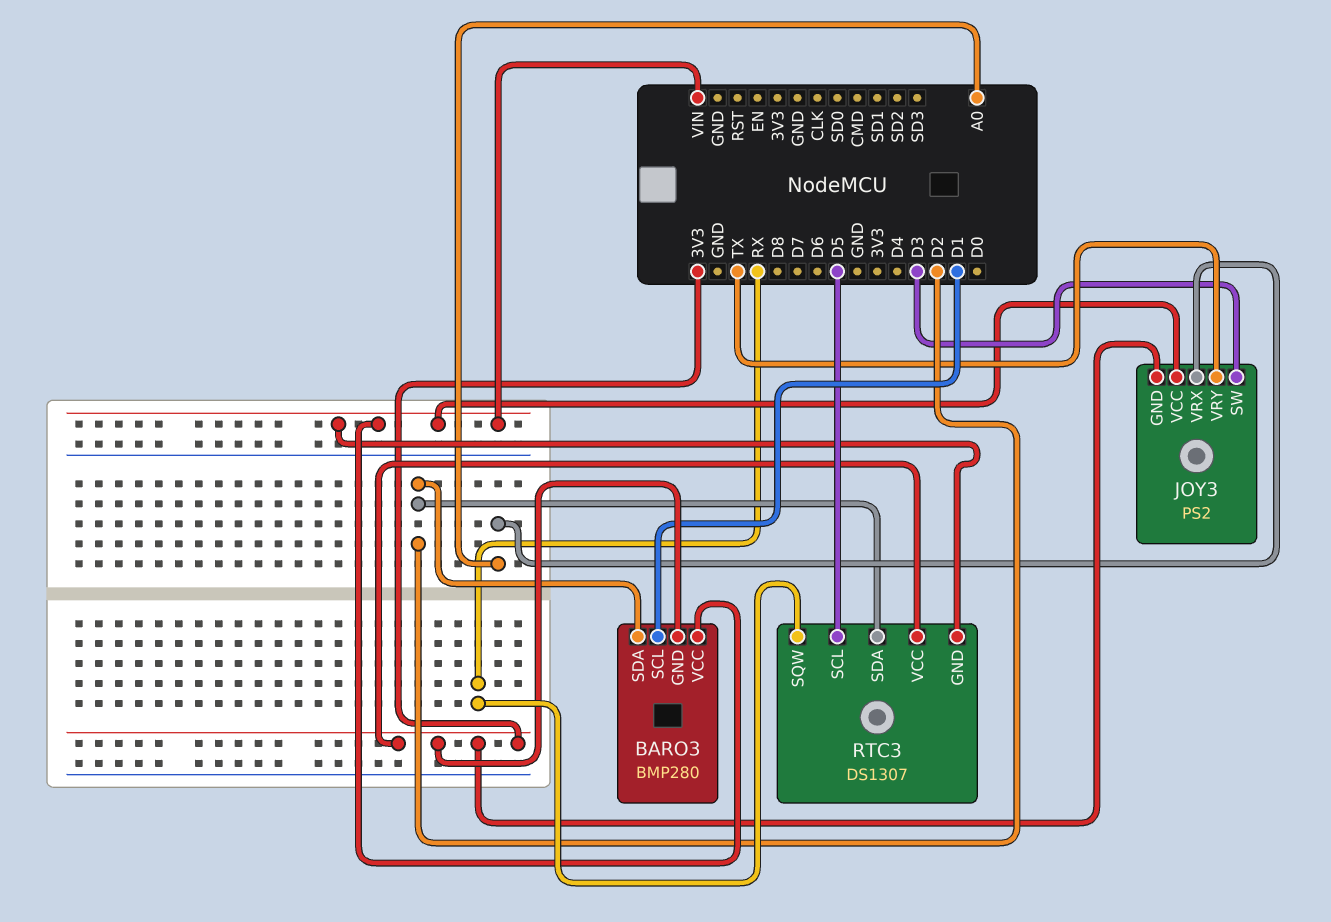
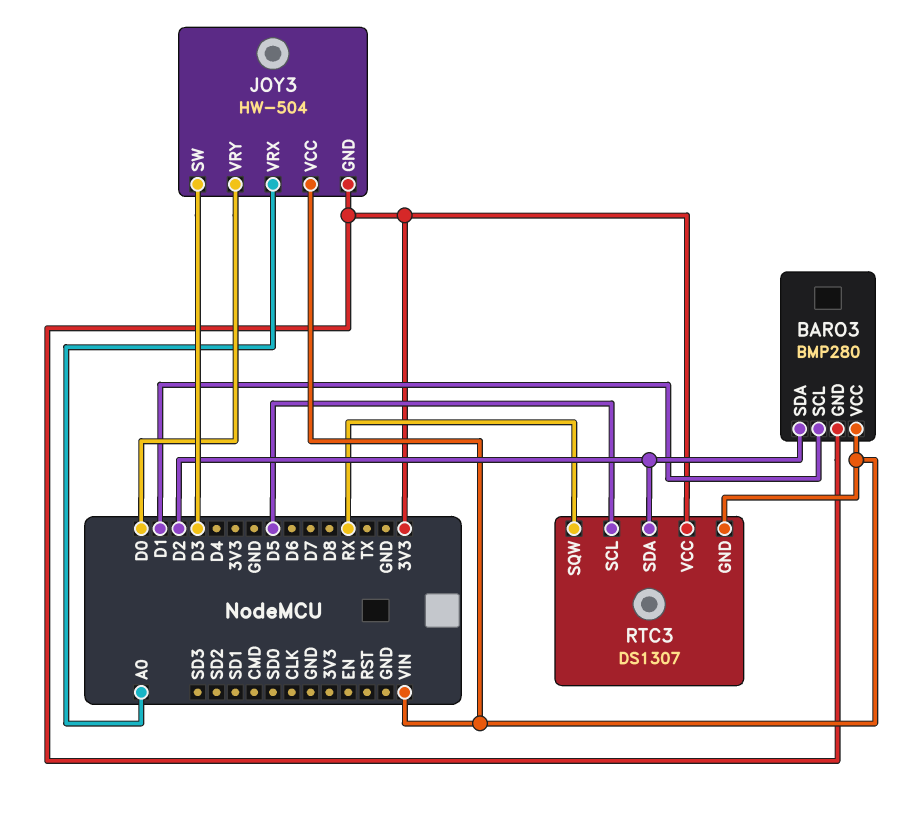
JOY3: PS2 -> HW-504
JOY3 pin VRY: TX -> D0

